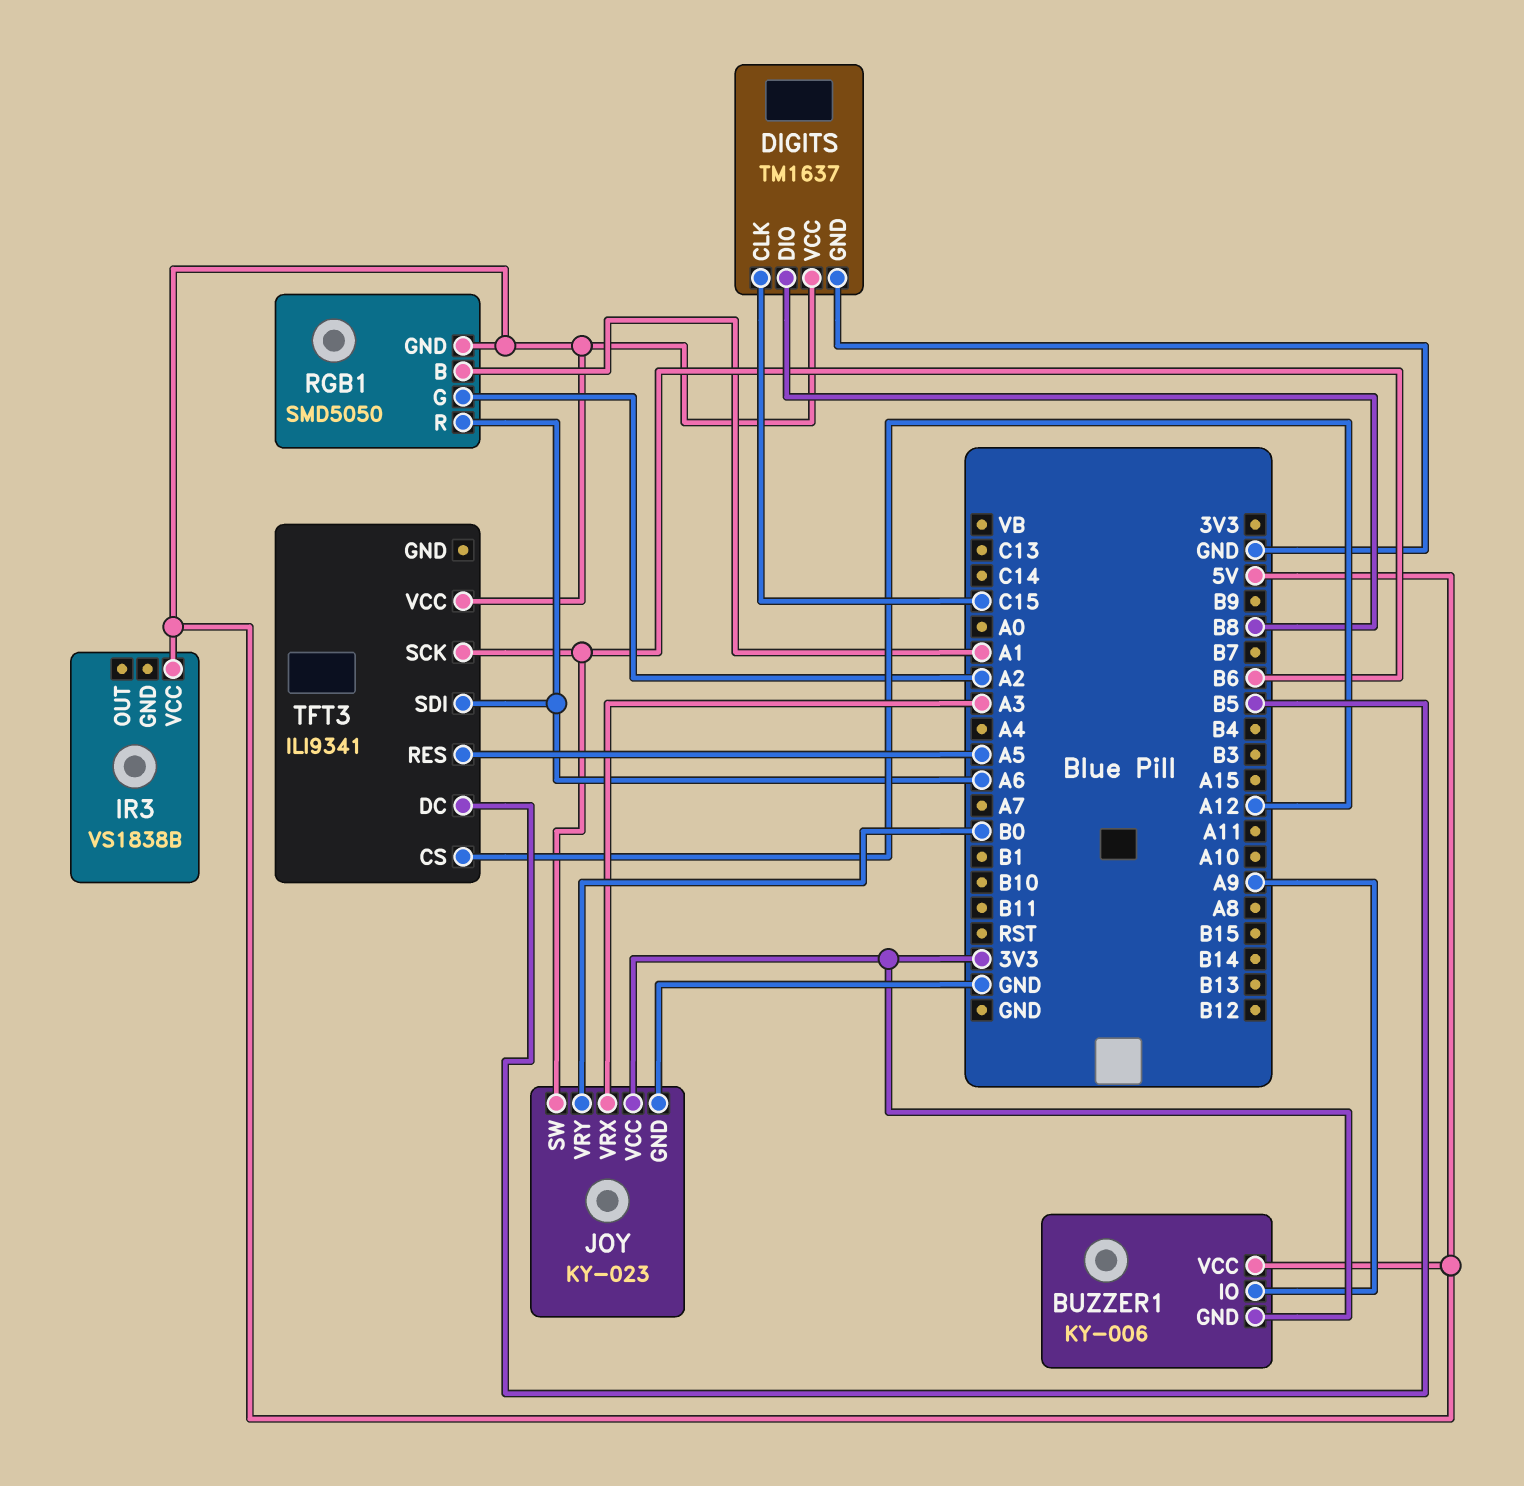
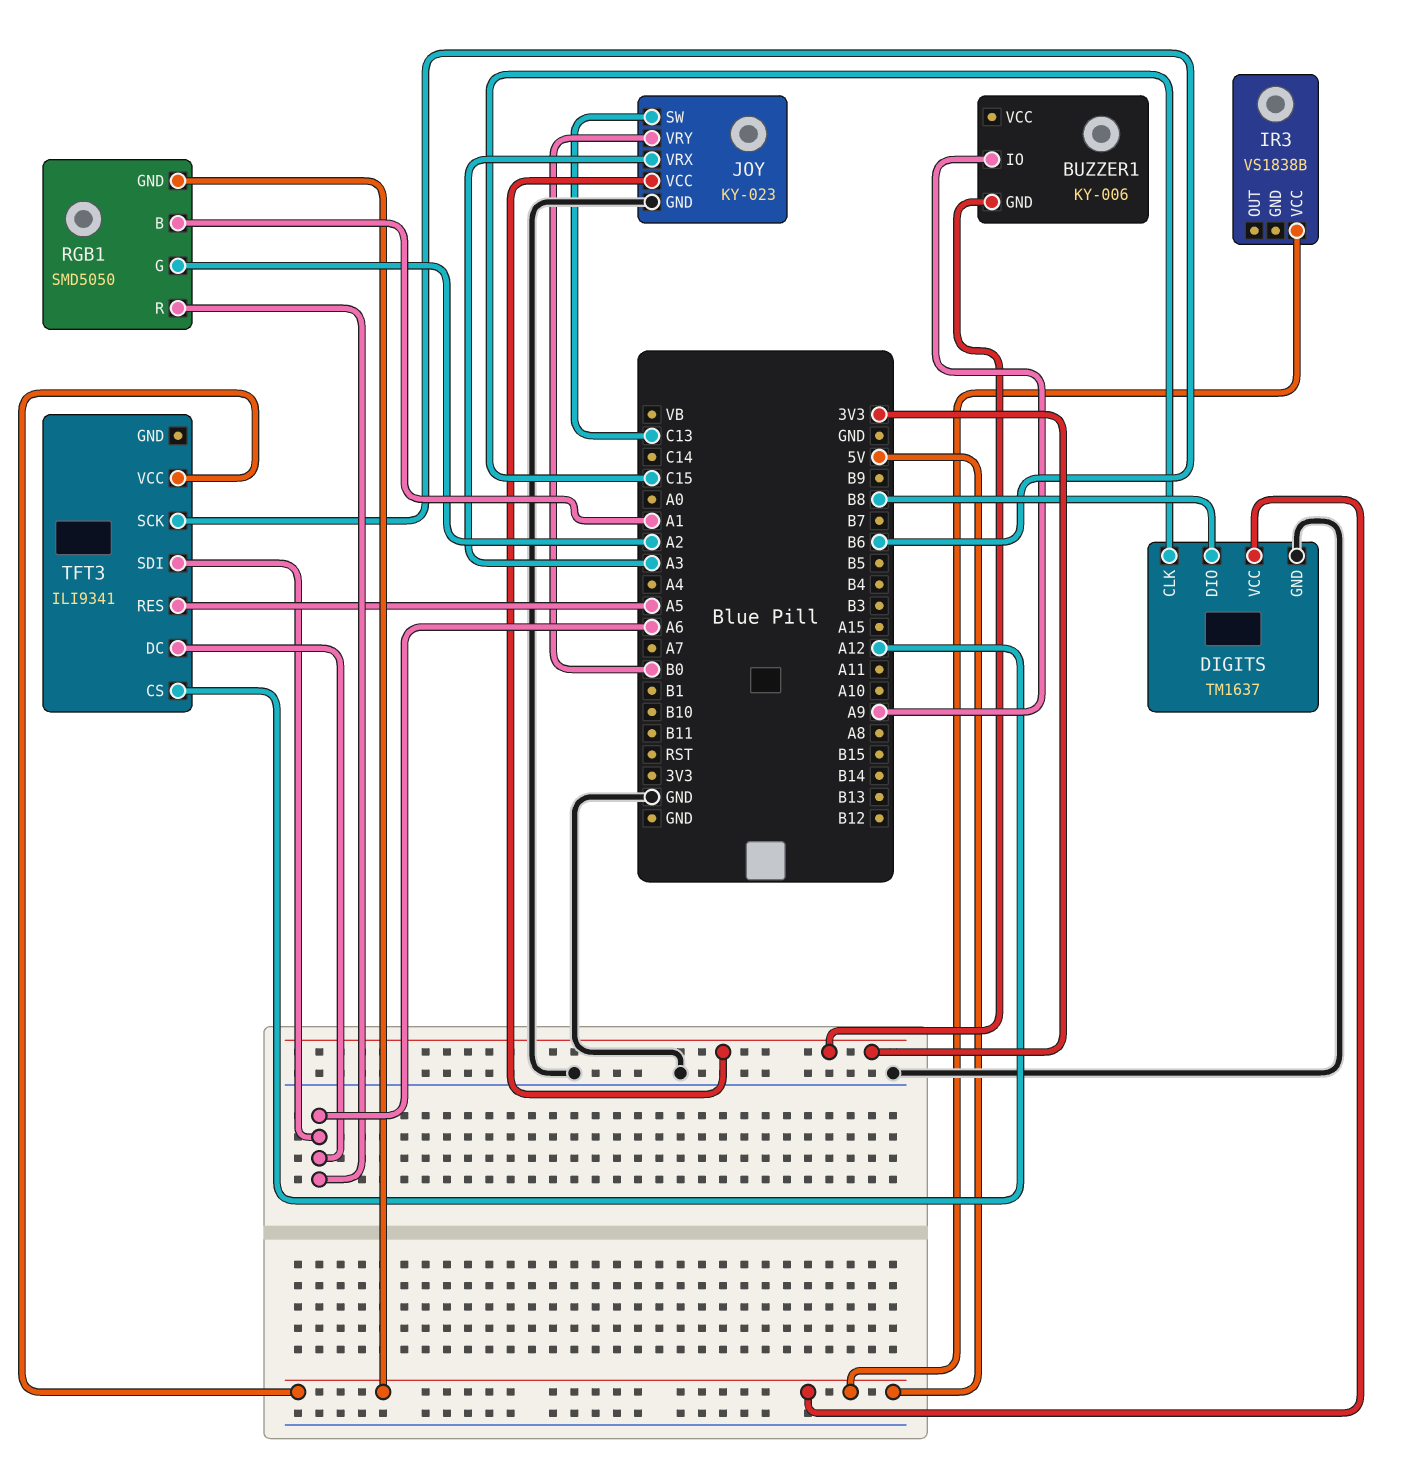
BUZZER1 pin VCC: 5V -> none
JOY pin SW: B6 -> C13
TFT3 pin DC: B5 -> A6

